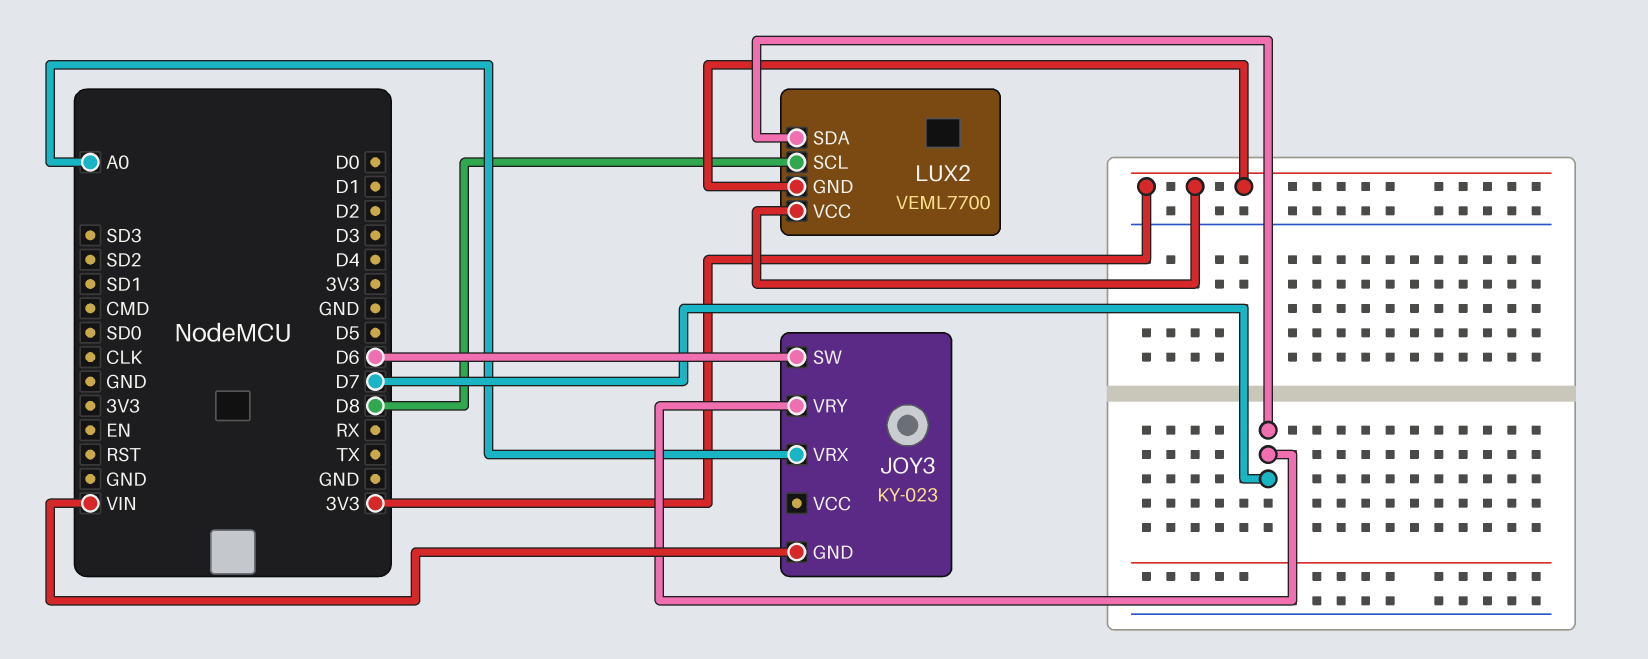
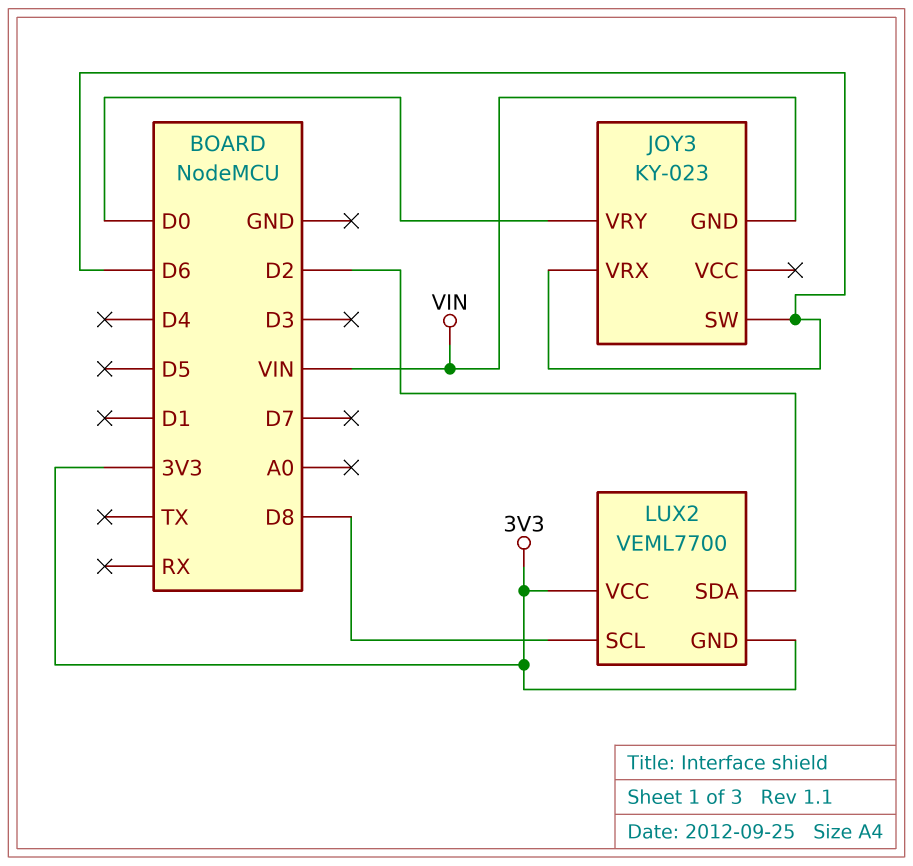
JOY3 pin VRX: A0 -> D6
JOY3 pin VRY: D7 -> D0
LUX2 pin SDA: D7 -> D2

